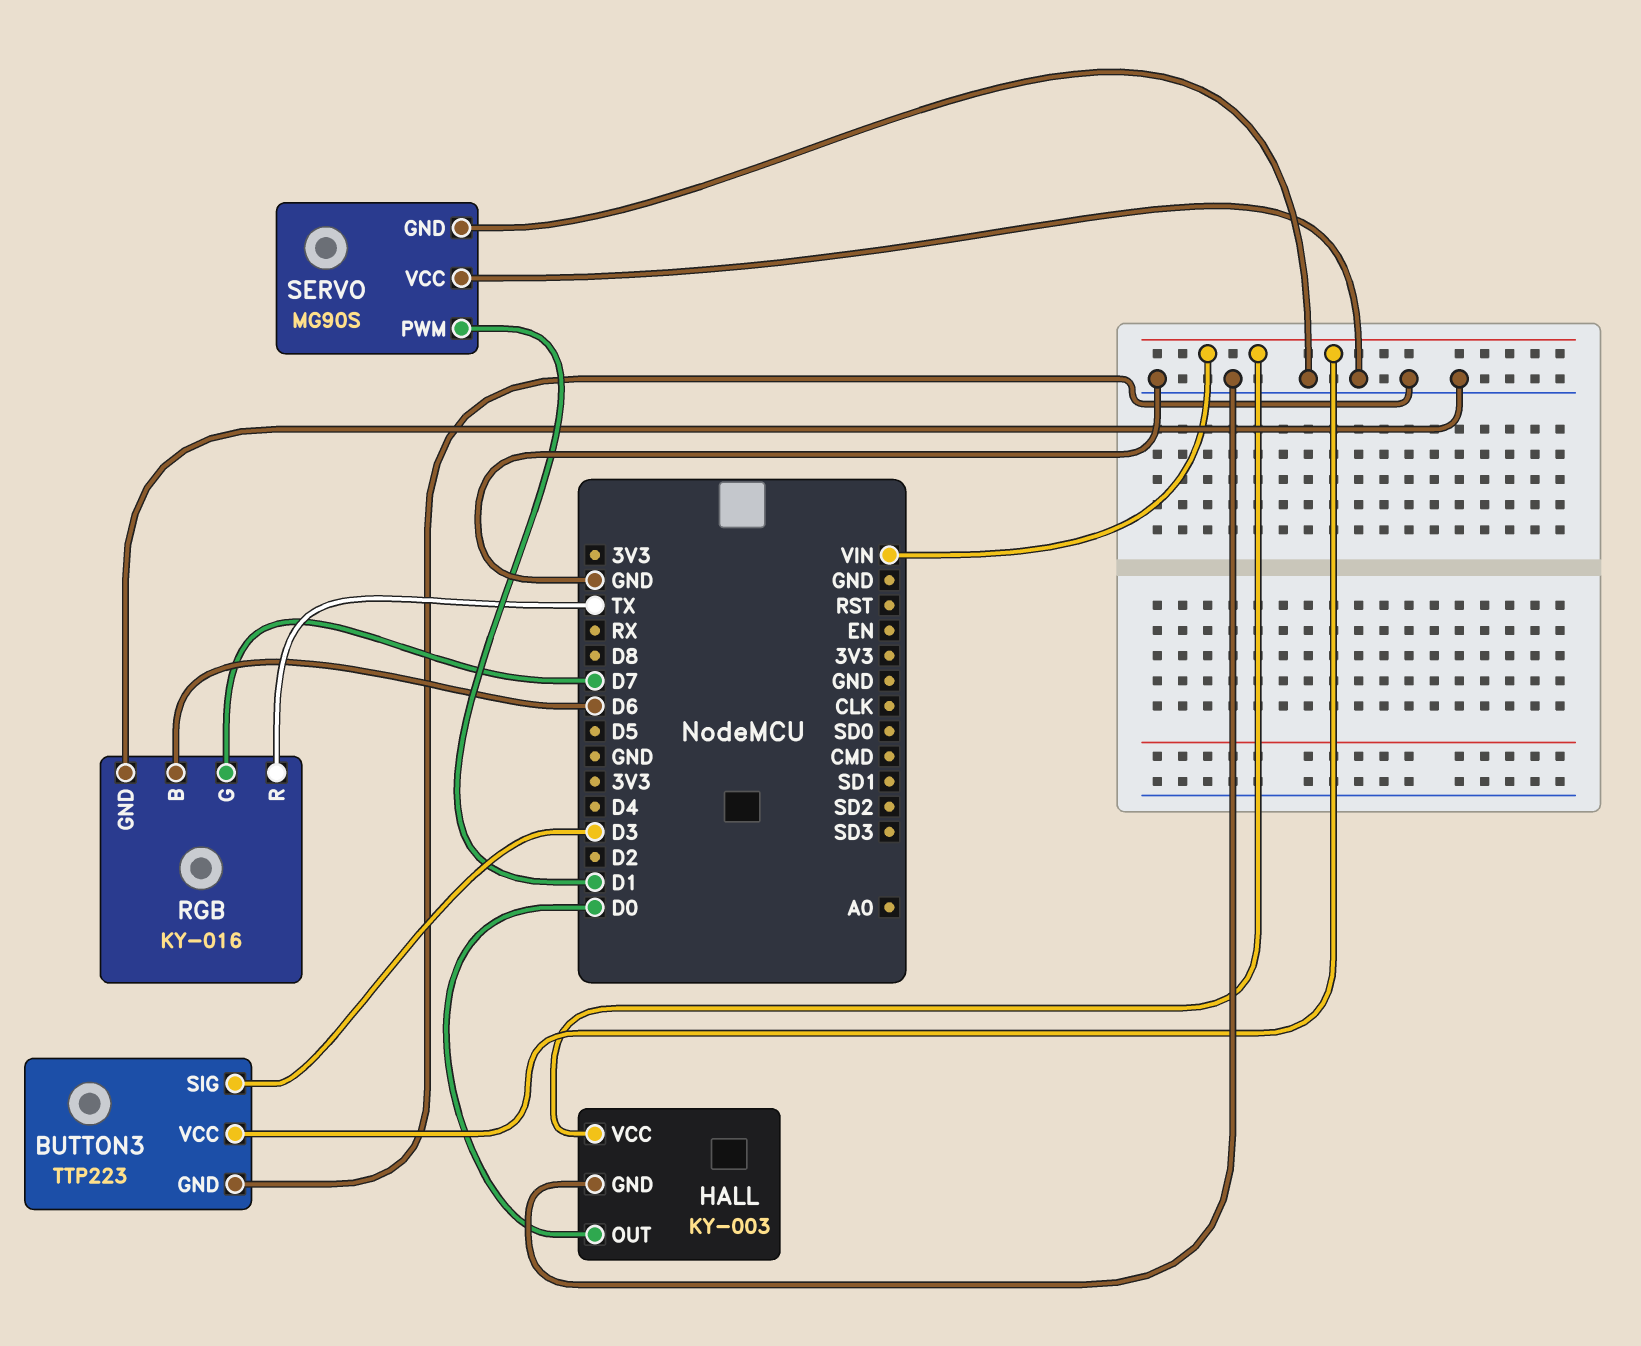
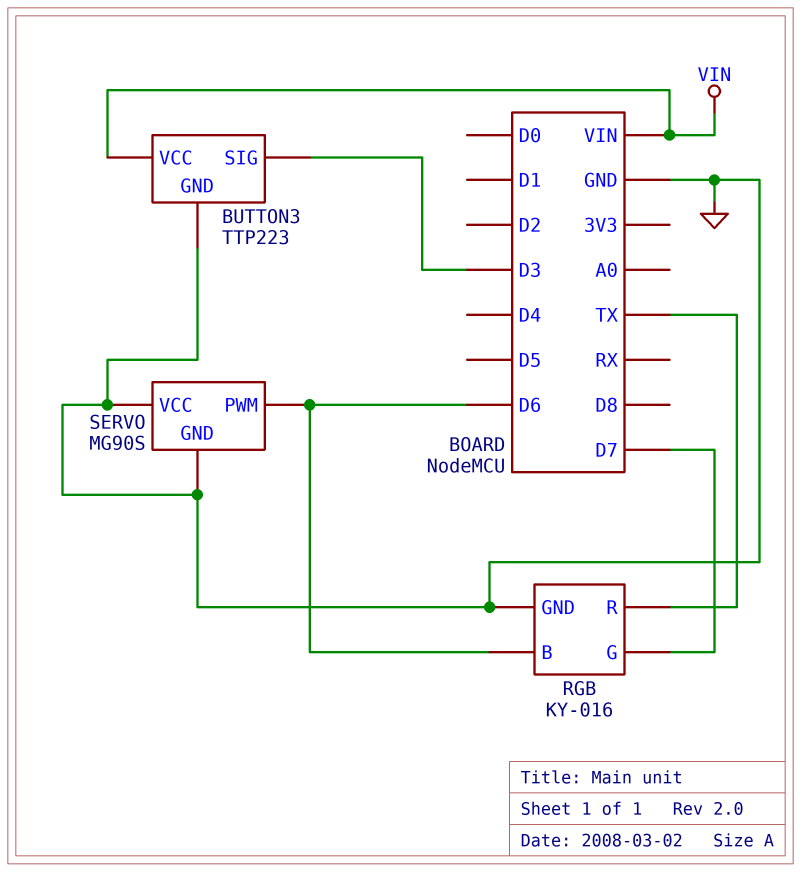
HALL: KY-003 -> none
HALL pin GND: GND -> none
HALL pin OUT: D0 -> none
HALL pin VCC: VIN -> none
SERVO pin PWM: D1 -> D6

